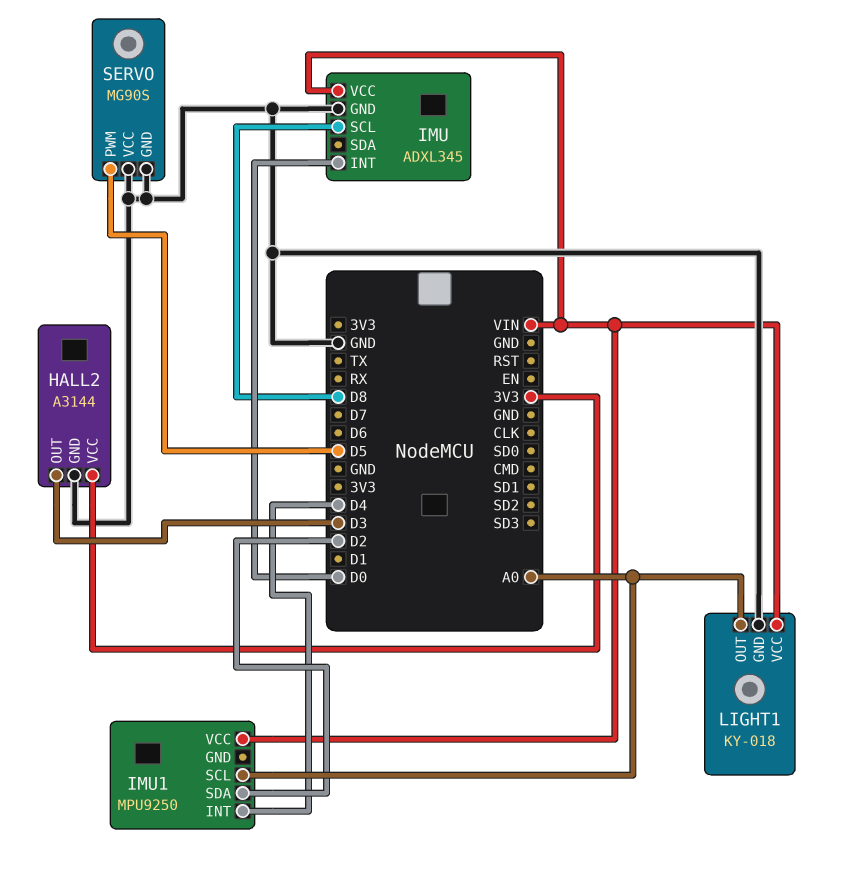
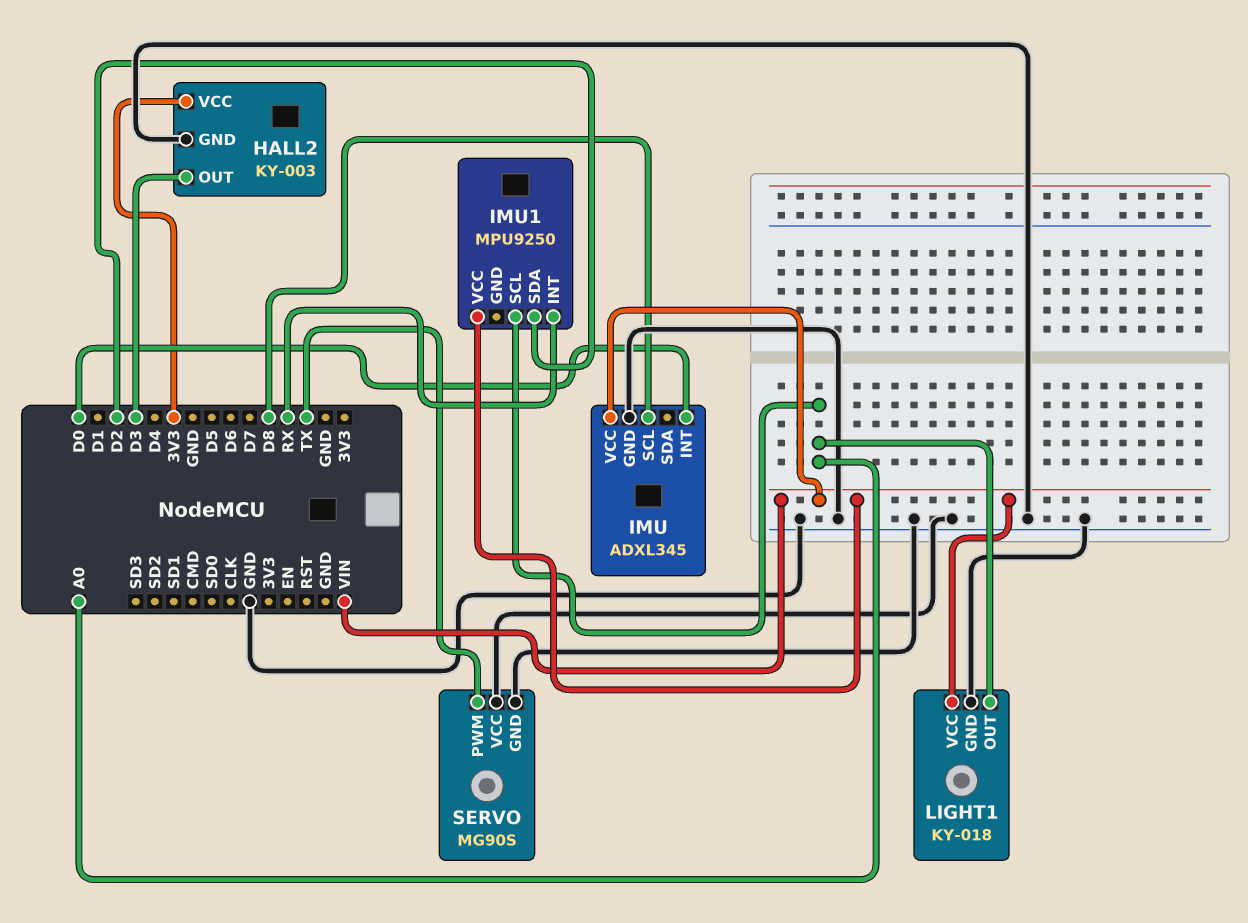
HALL2: A3144 -> KY-003
IMU1 pin INT: D4 -> RX
SERVO pin PWM: D5 -> TX

